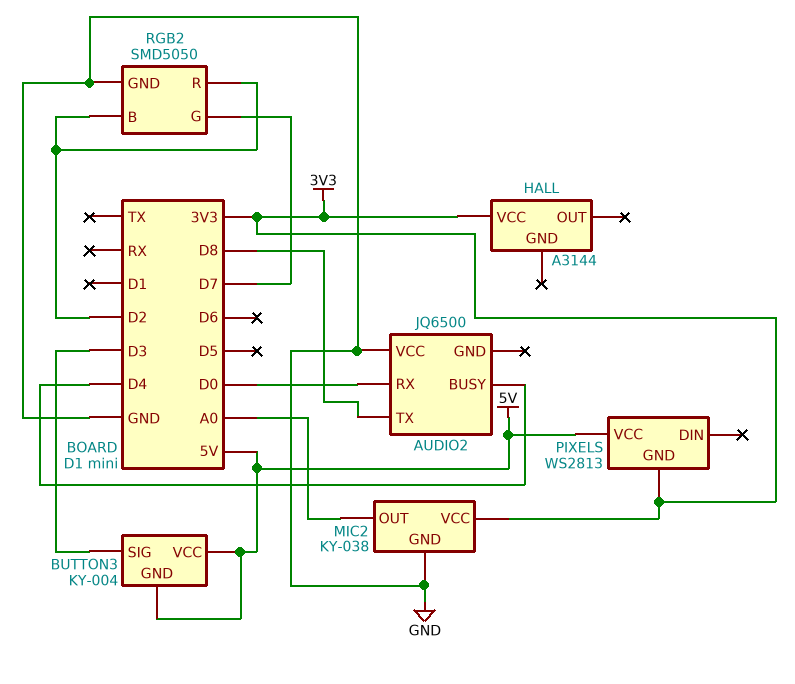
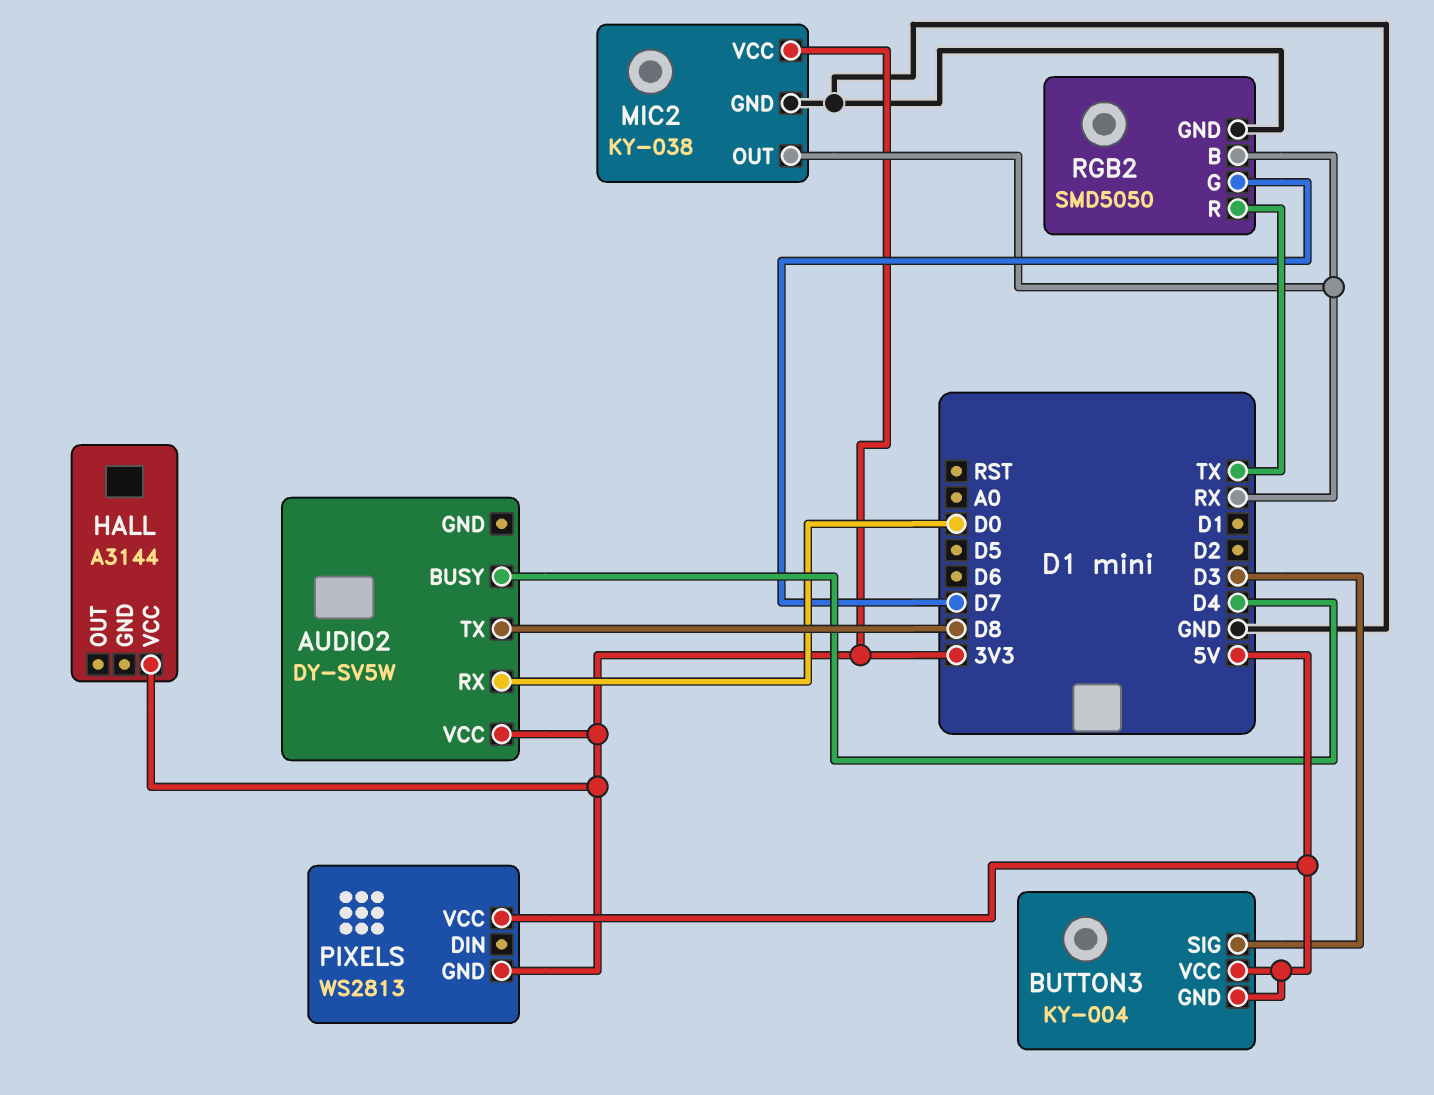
AUDIO2: JQ6500 -> DY-SV5W
AUDIO2 pin VCC: GND -> 3V3
MIC2 pin OUT: A0 -> RX
RGB2 pin B: D2 -> RX
RGB2 pin R: D2 -> TX

